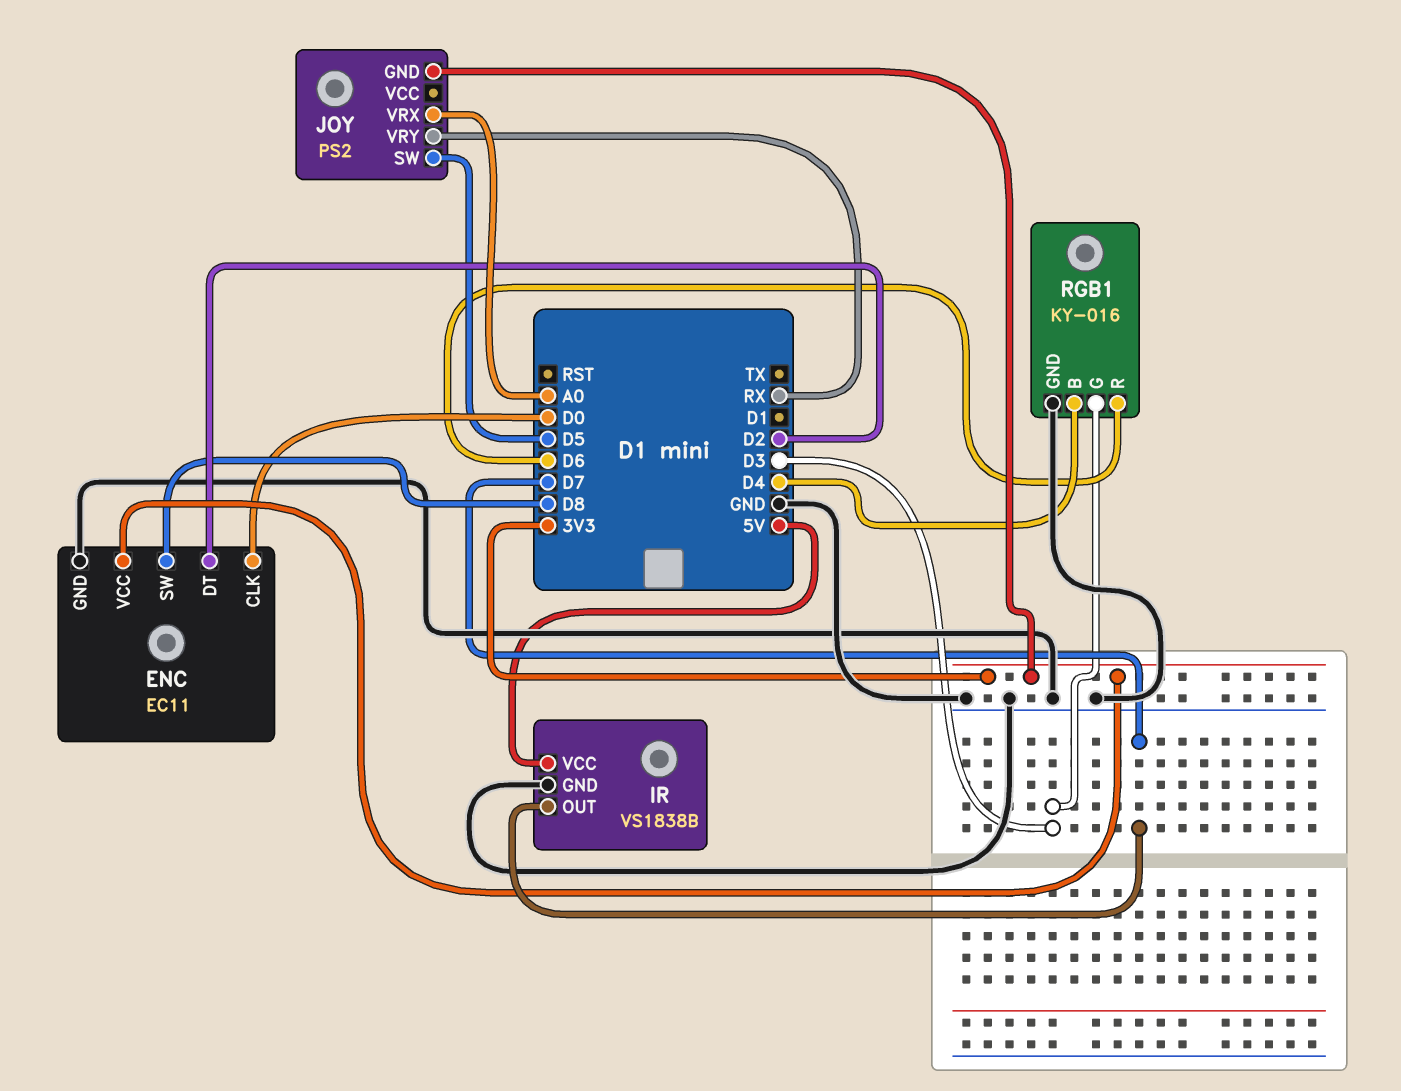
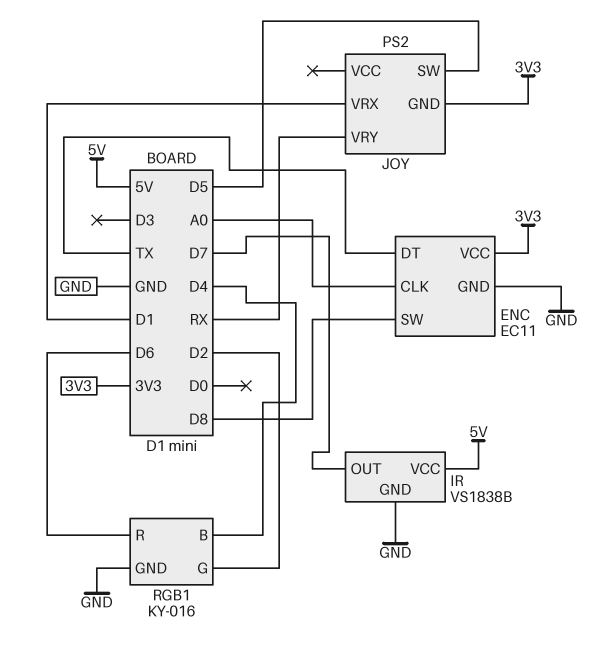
ENC pin CLK: D0 -> A0
ENC pin DT: D2 -> TX
JOY pin VRX: A0 -> D1
RGB1 pin G: D3 -> D2

